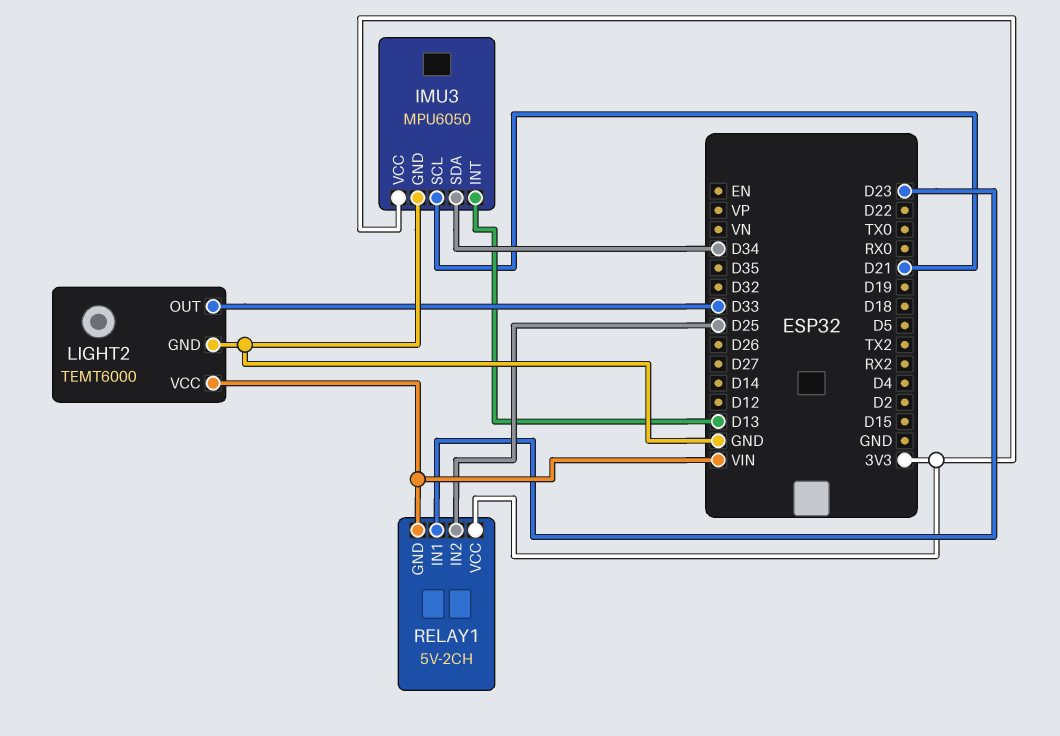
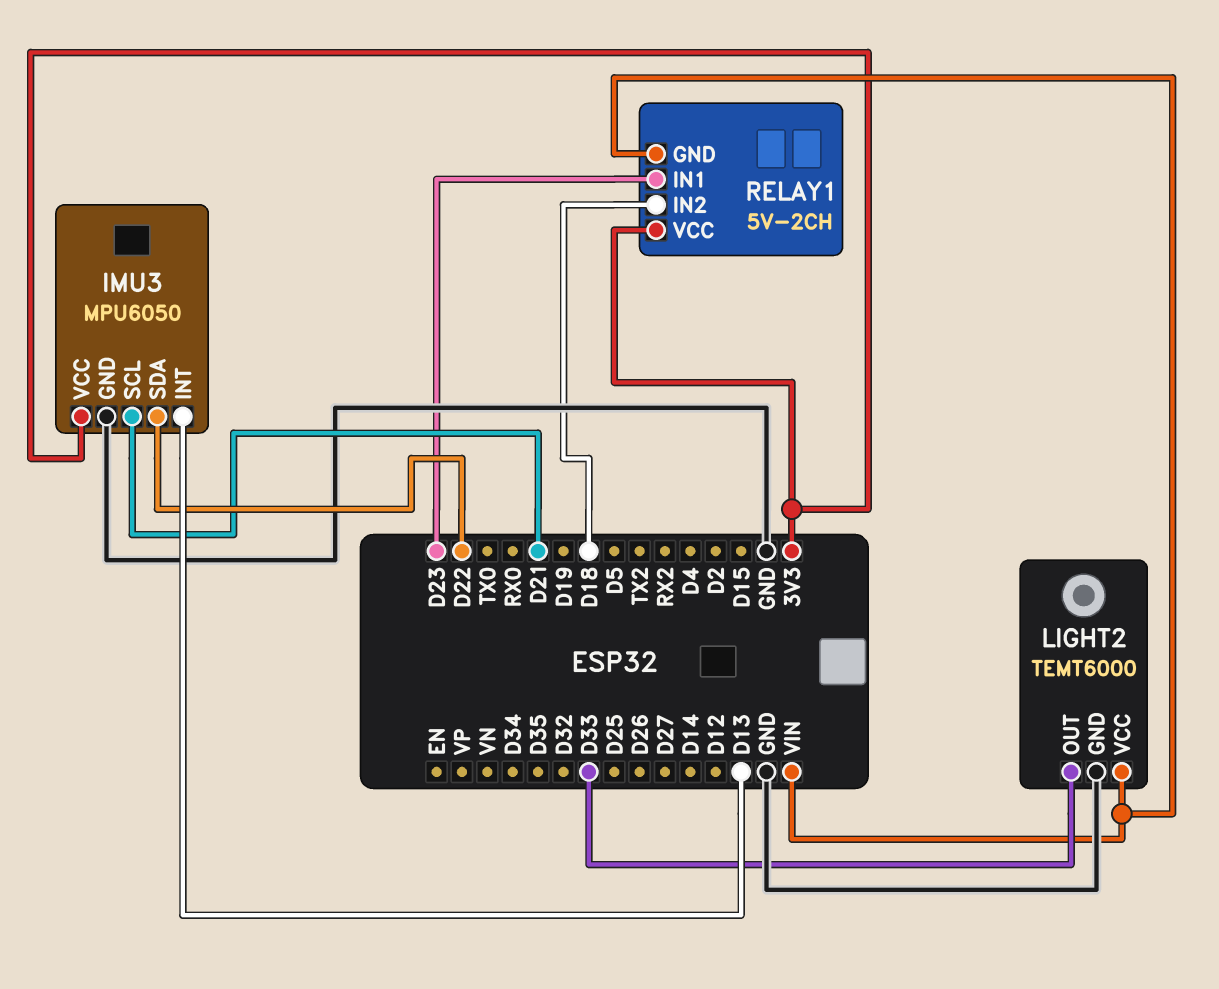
IMU3 pin SDA: D34 -> D22
RELAY1 pin IN2: D25 -> D18

